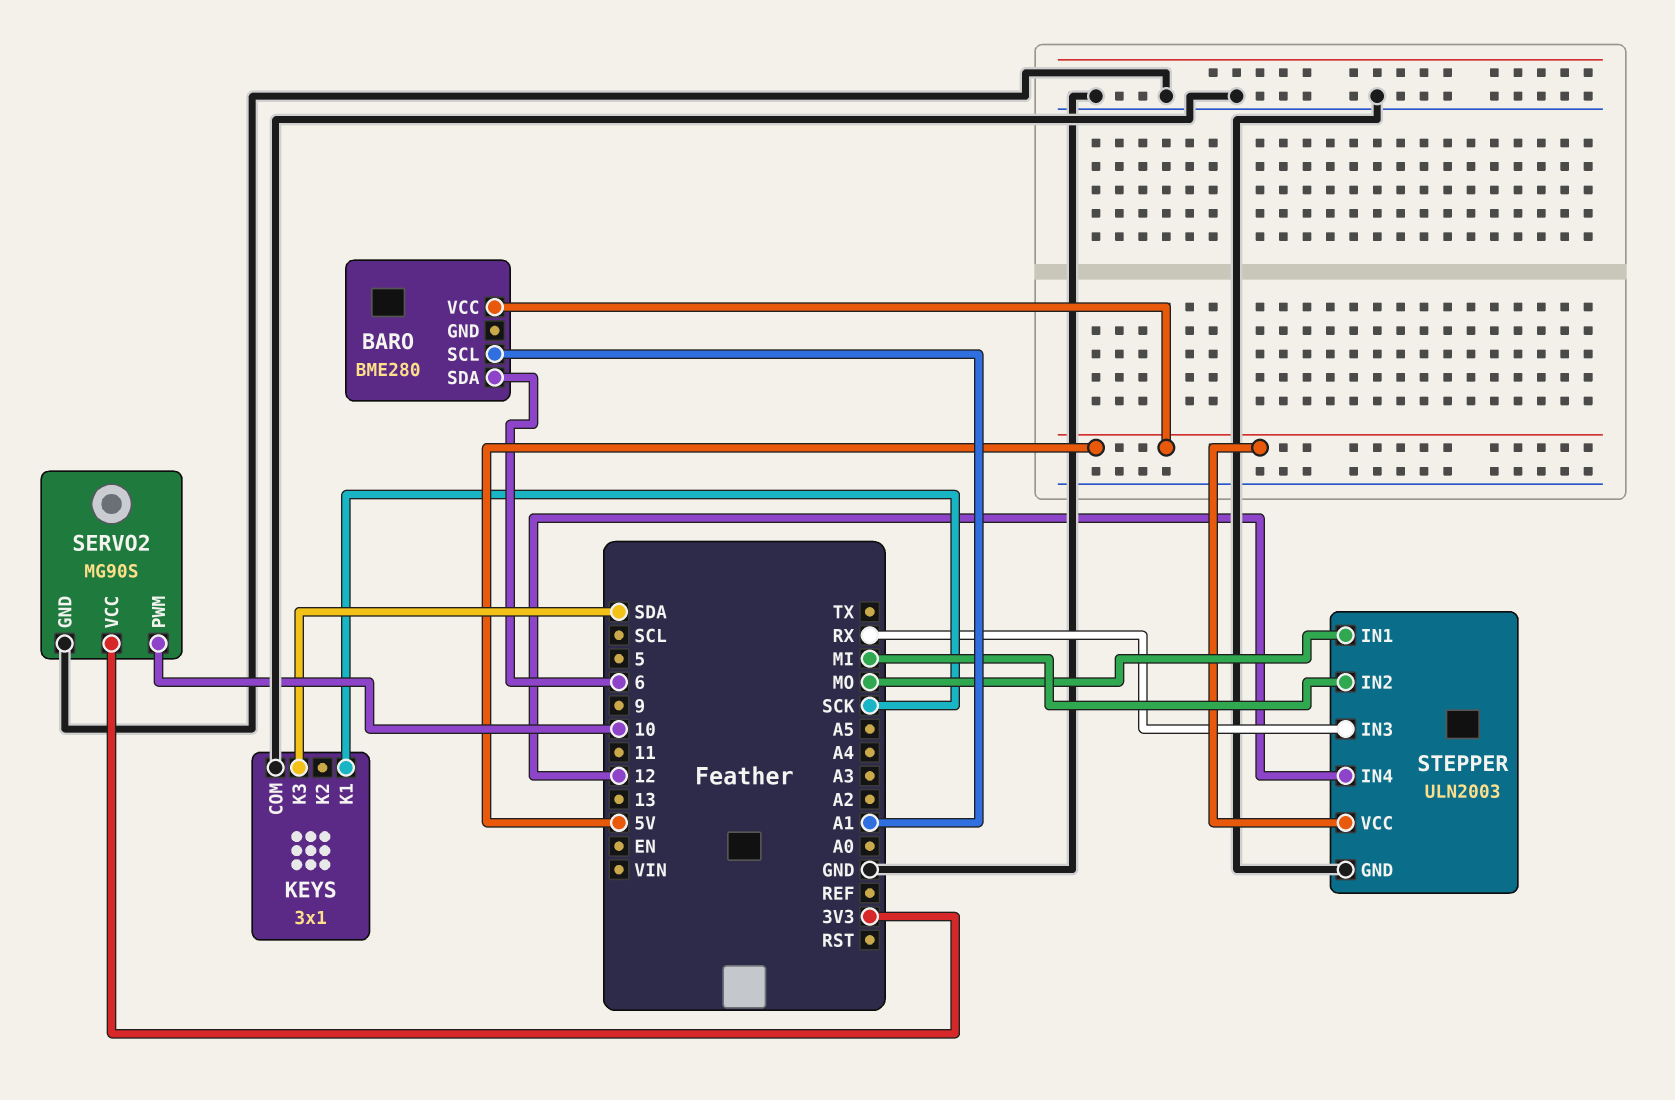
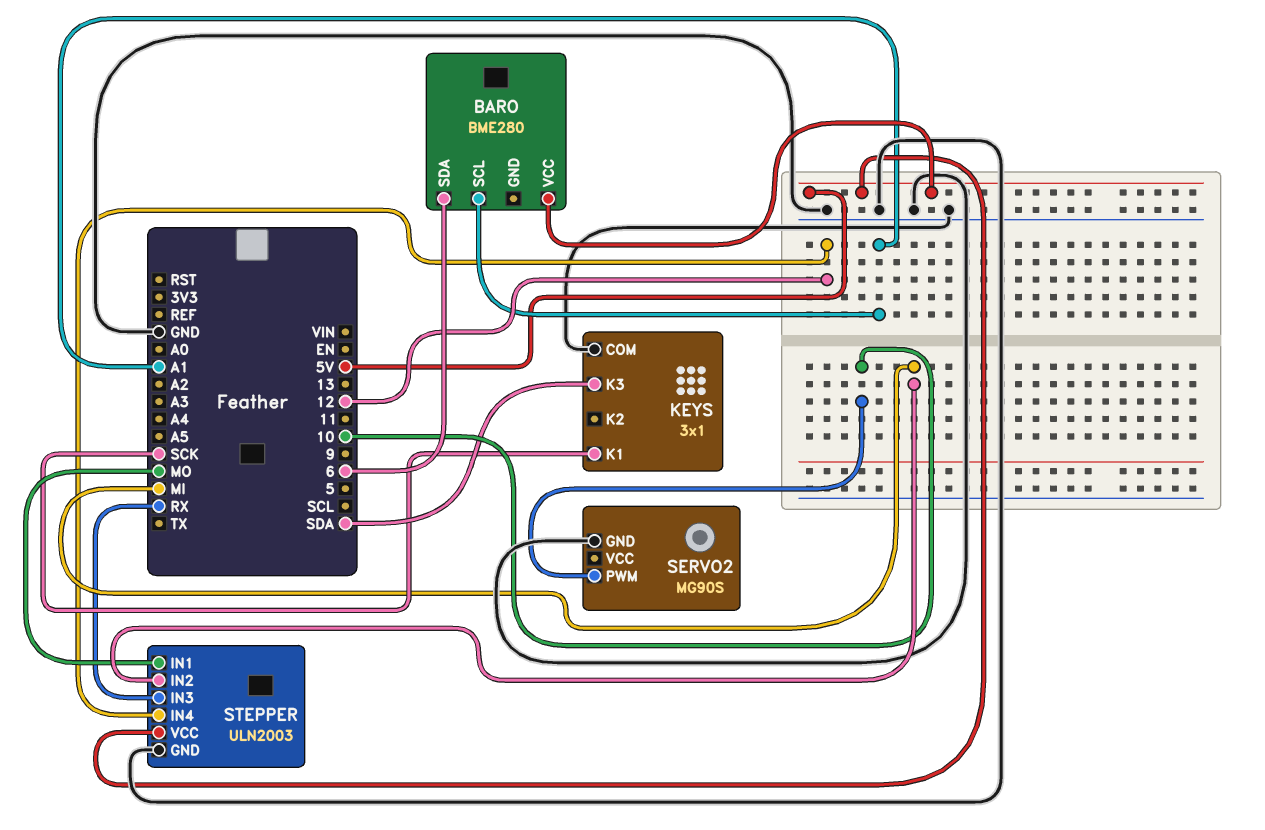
SERVO2 pin VCC: 3V3 -> none

